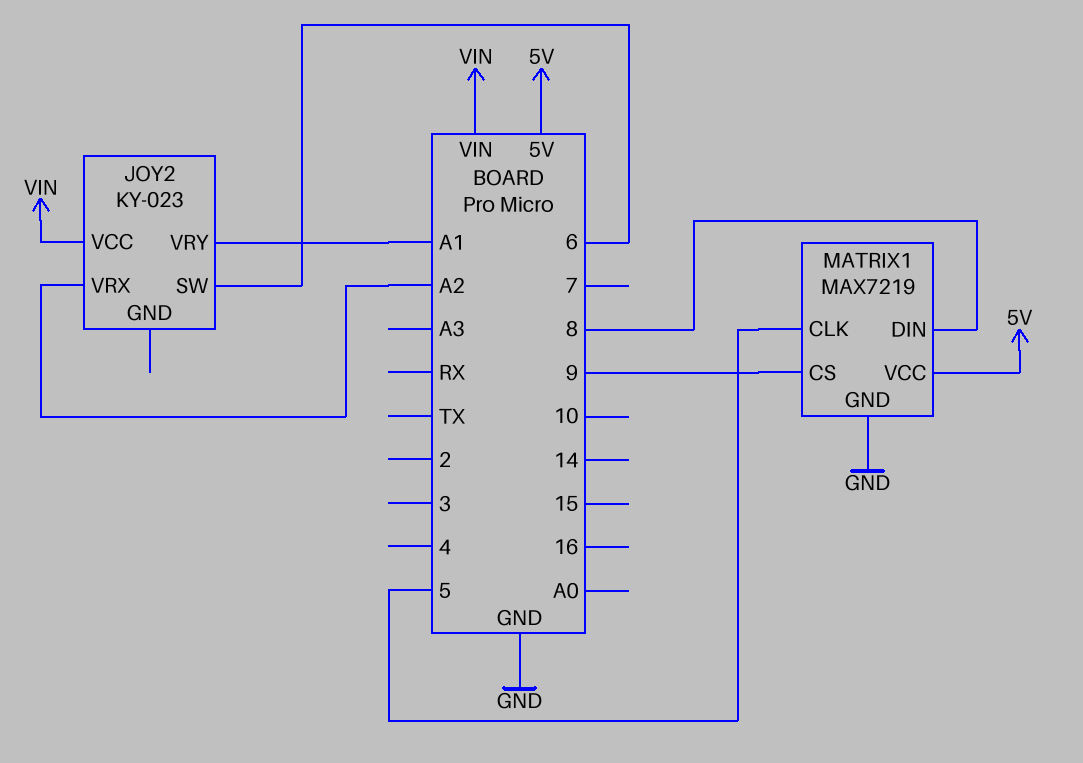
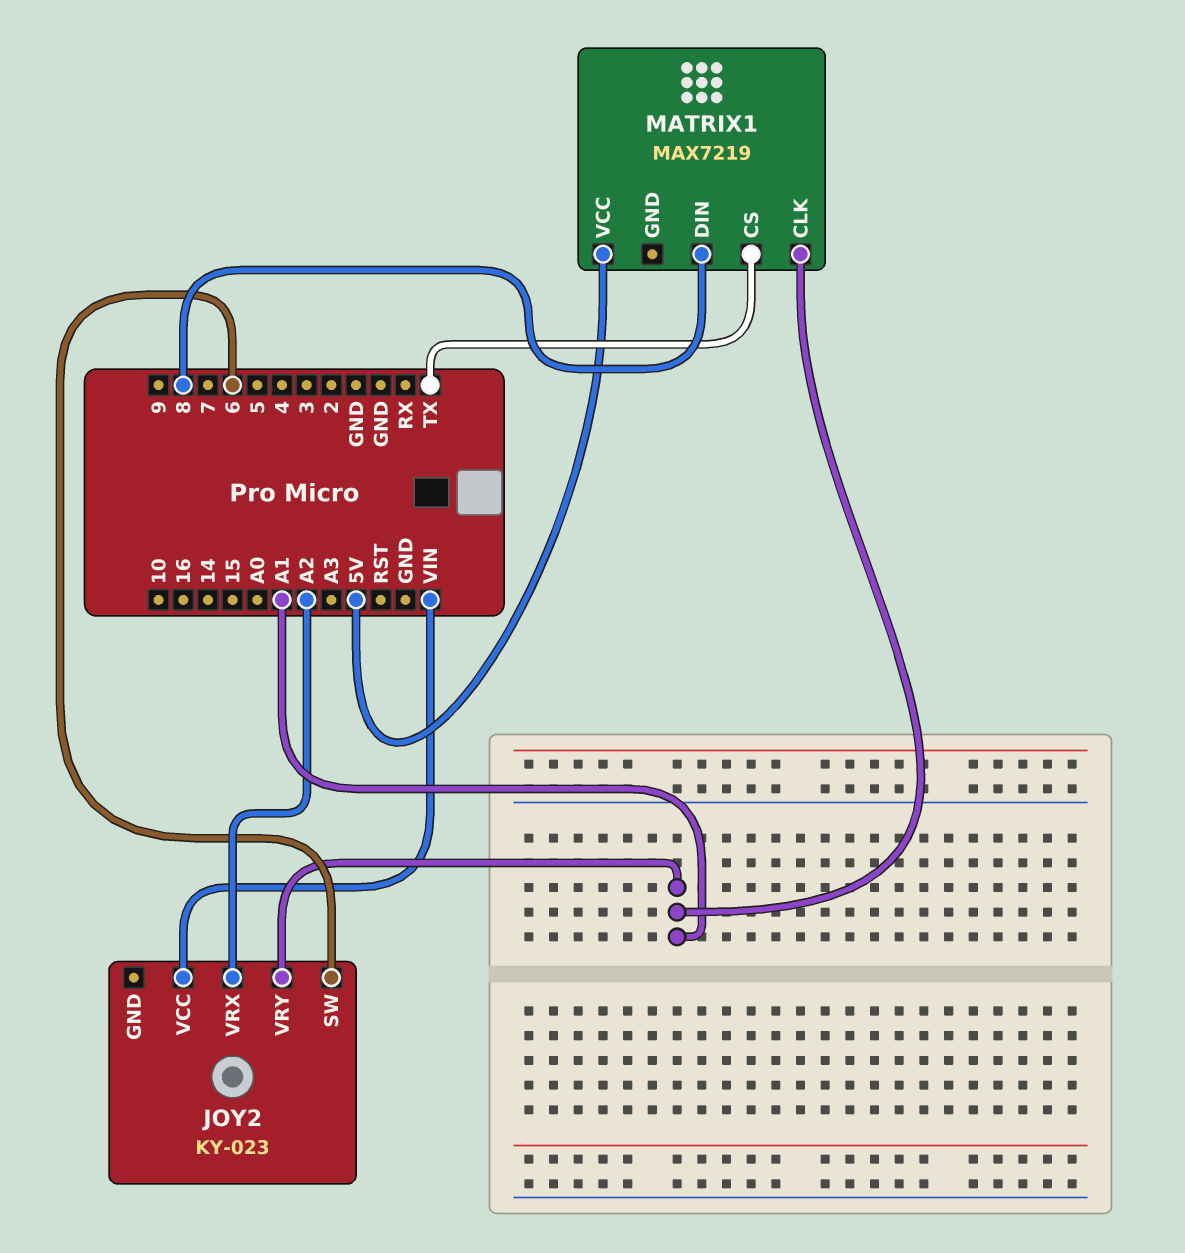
MATRIX1 pin CLK: 5 -> A1
MATRIX1 pin CS: 9 -> TX
MATRIX1 pin GND: GND -> none

